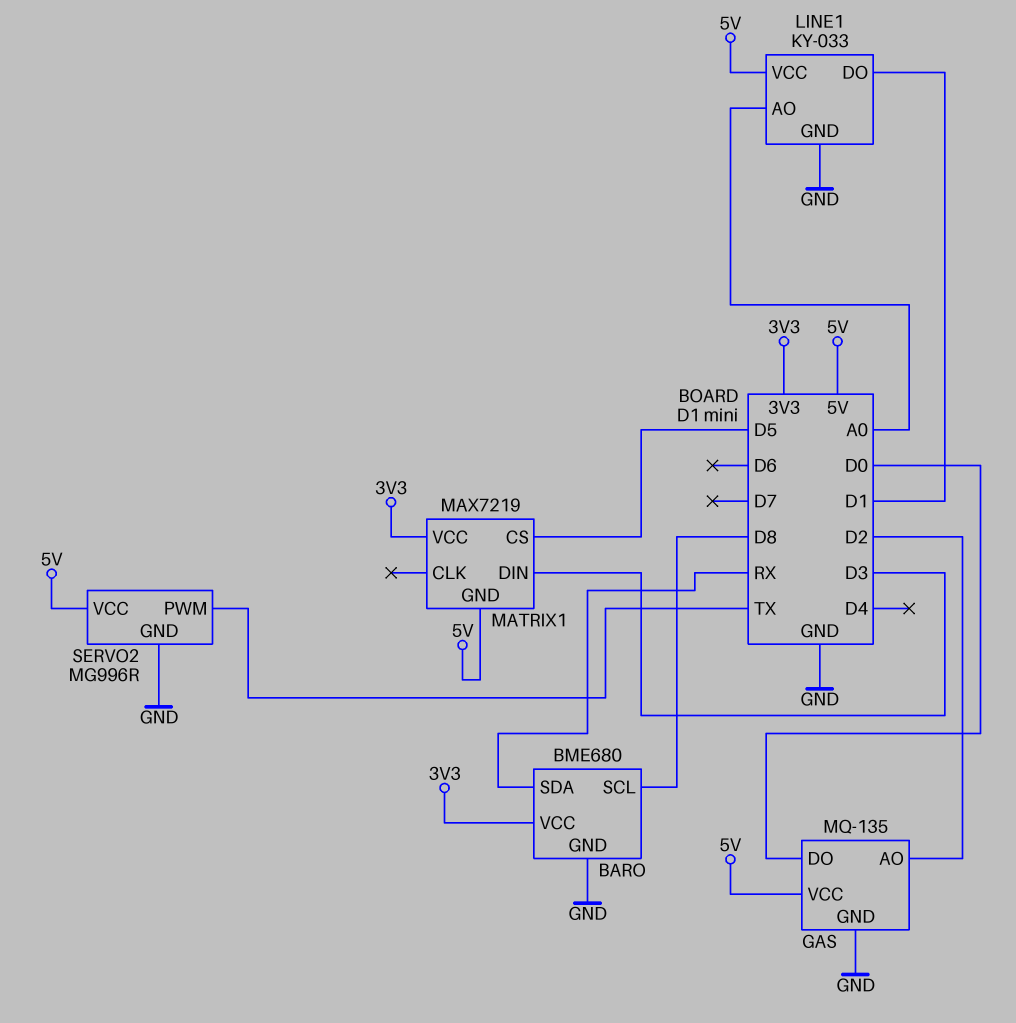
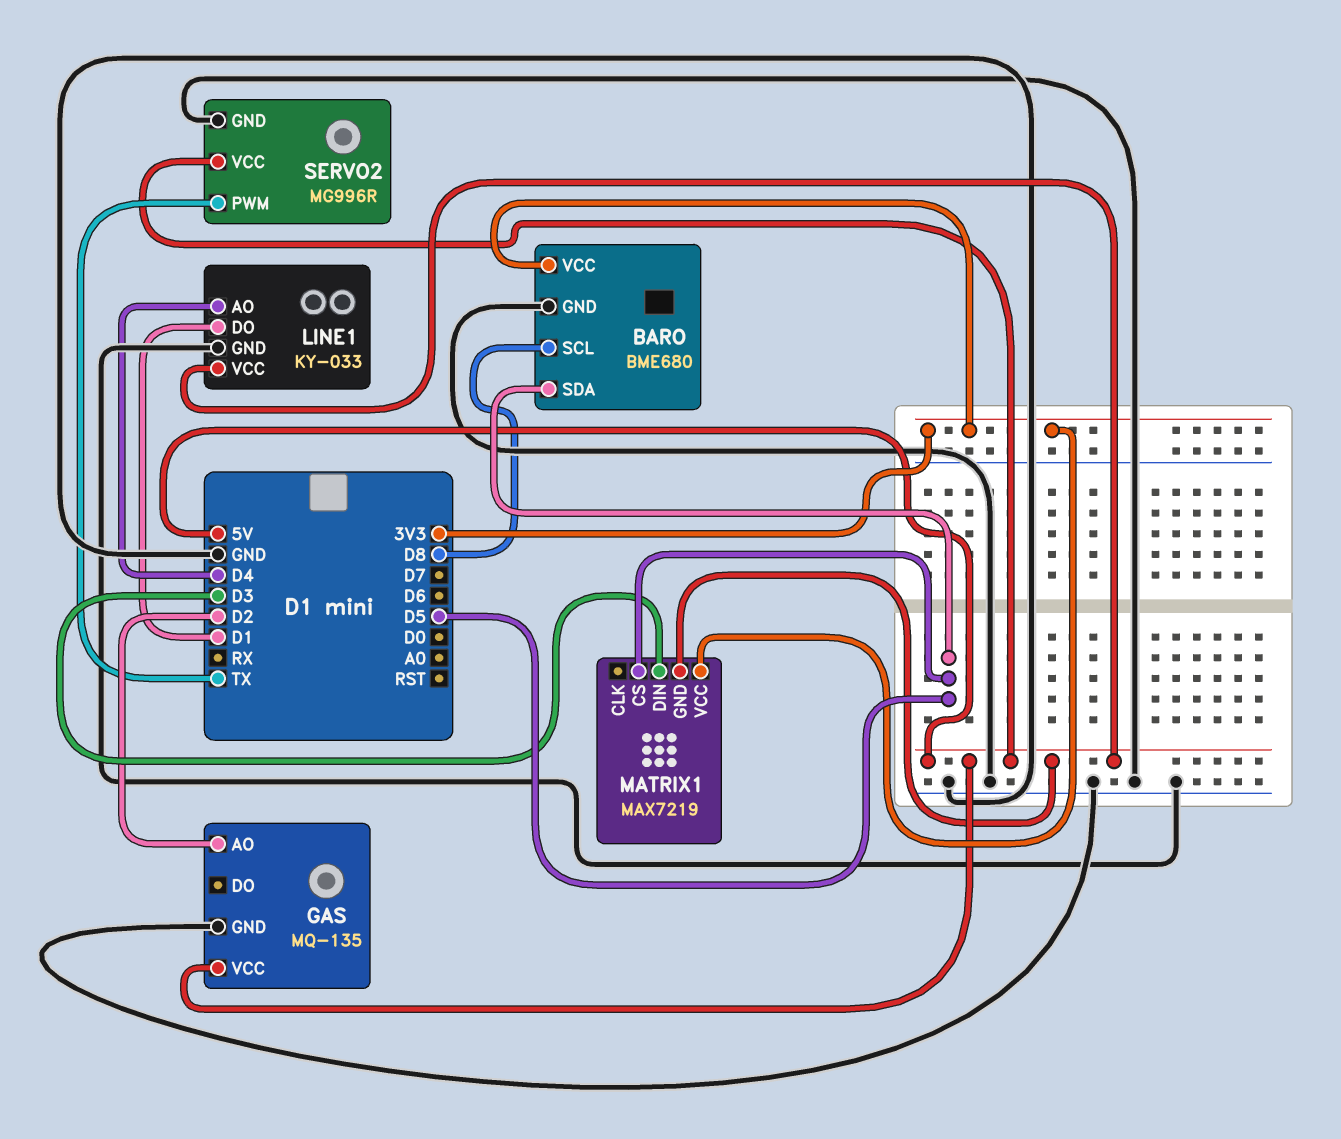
BARO pin SDA: RX -> D5
GAS pin DO: D0 -> none
LINE1 pin AO: A0 -> D4

